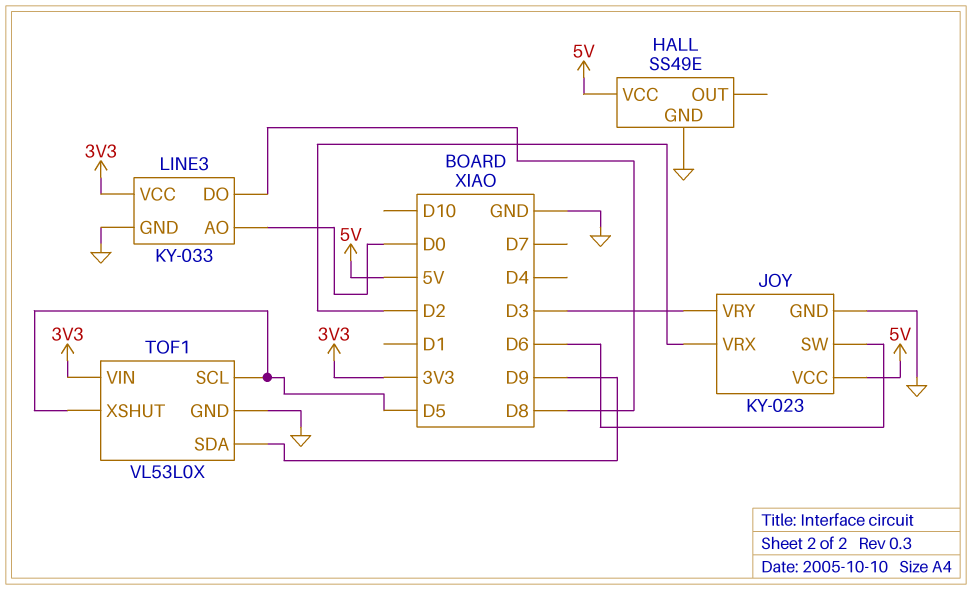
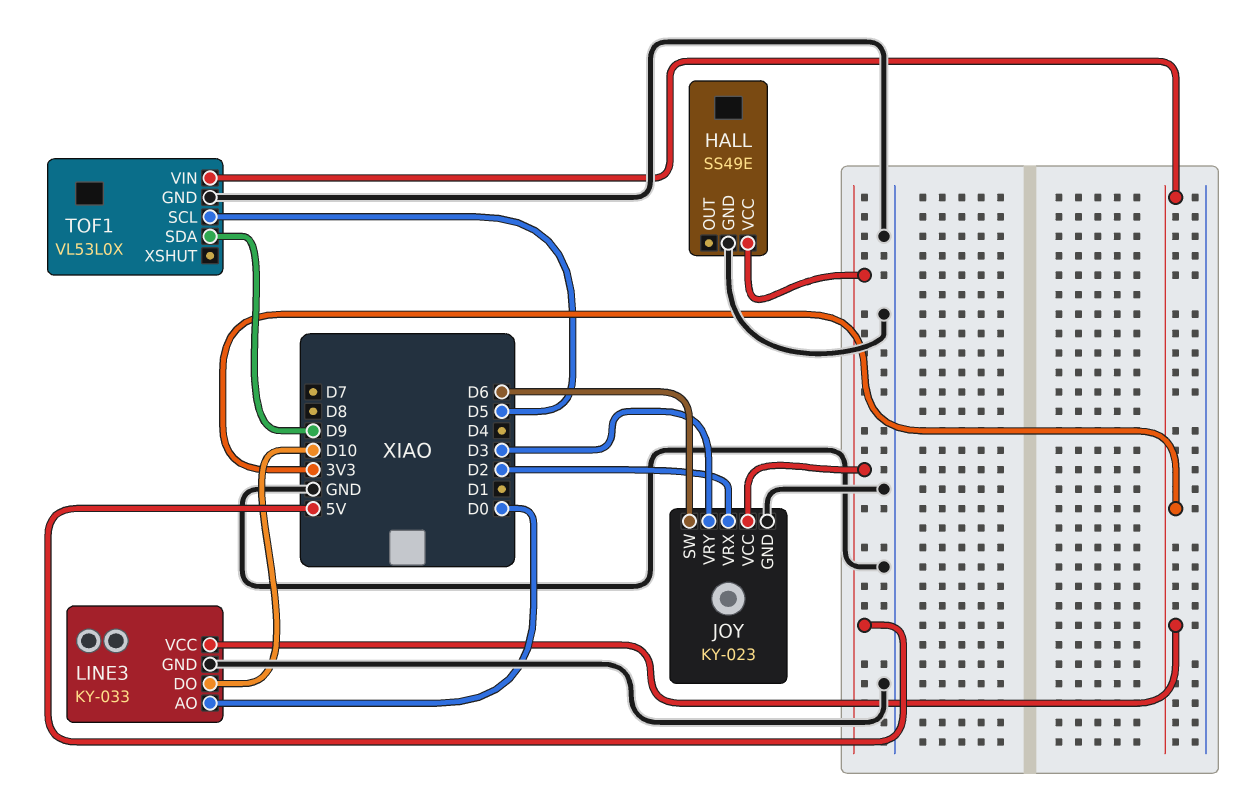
LINE3 pin DO: D8 -> D10
TOF1 pin XSHUT: D5 -> none

